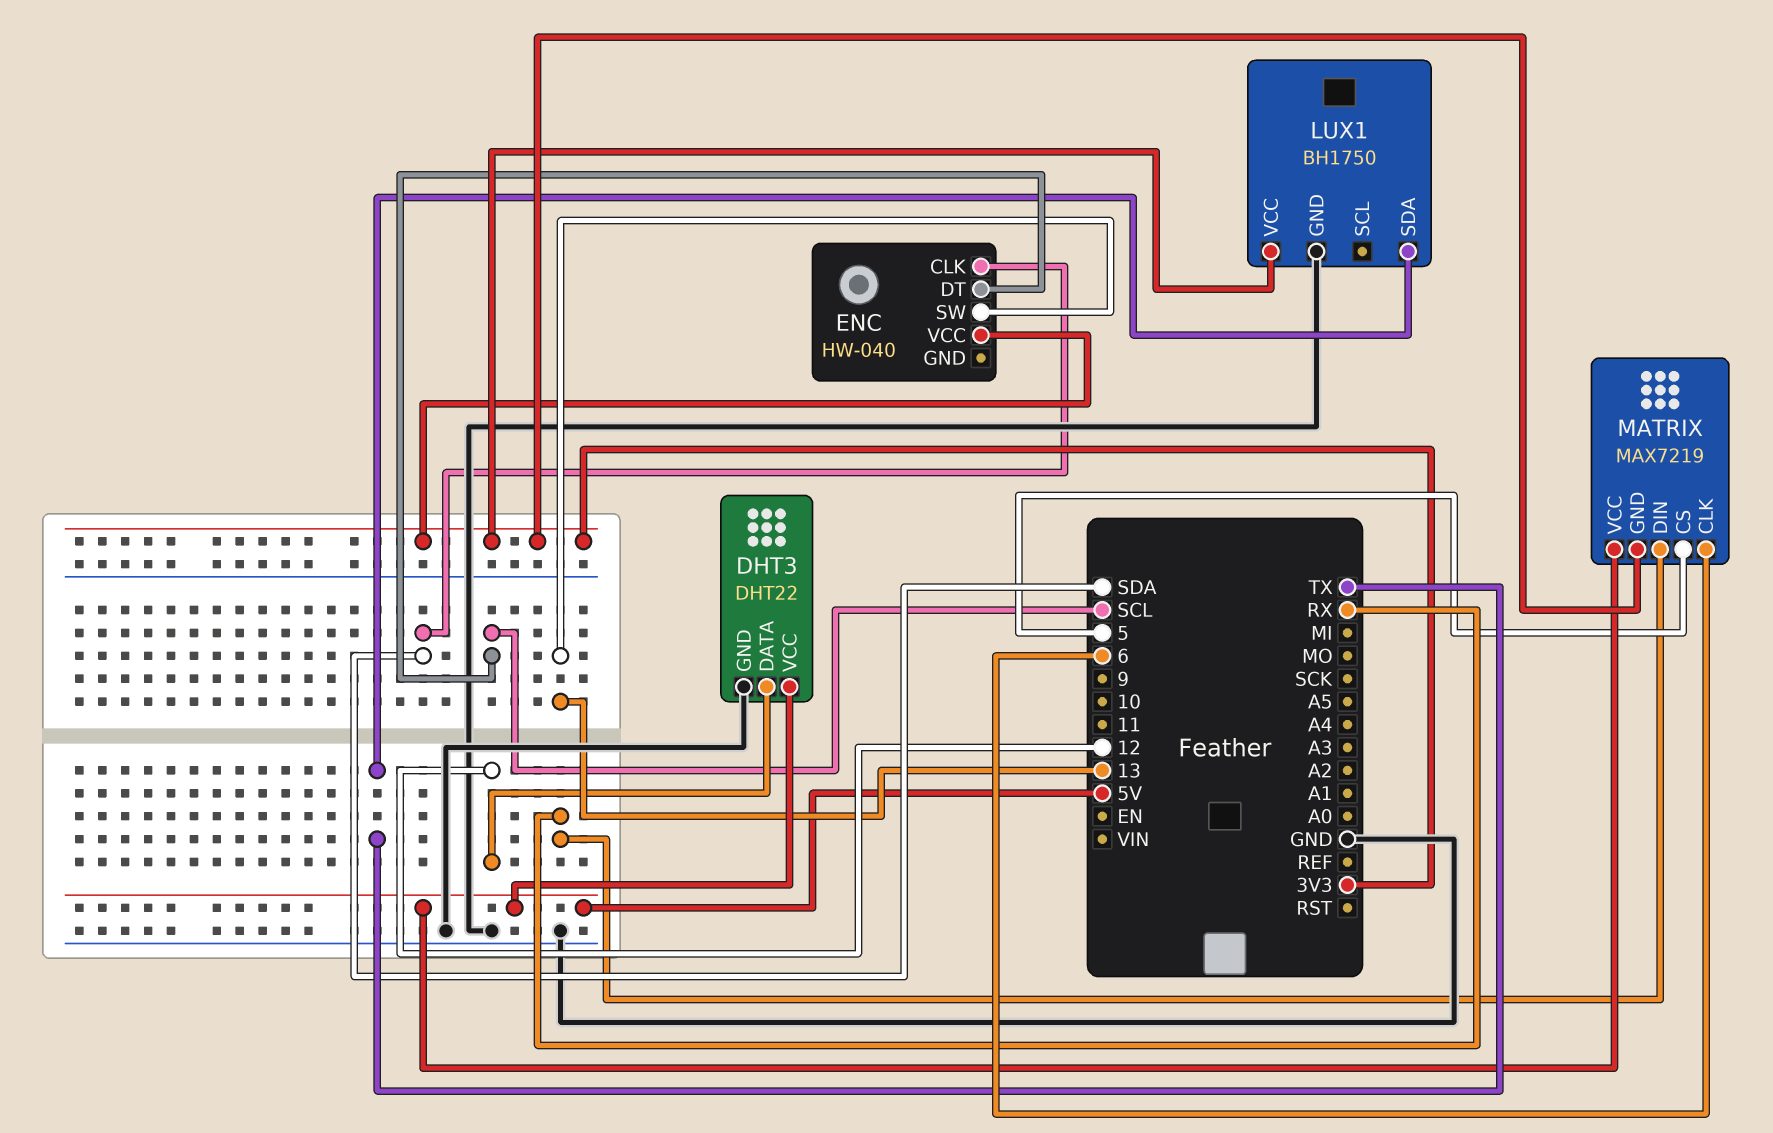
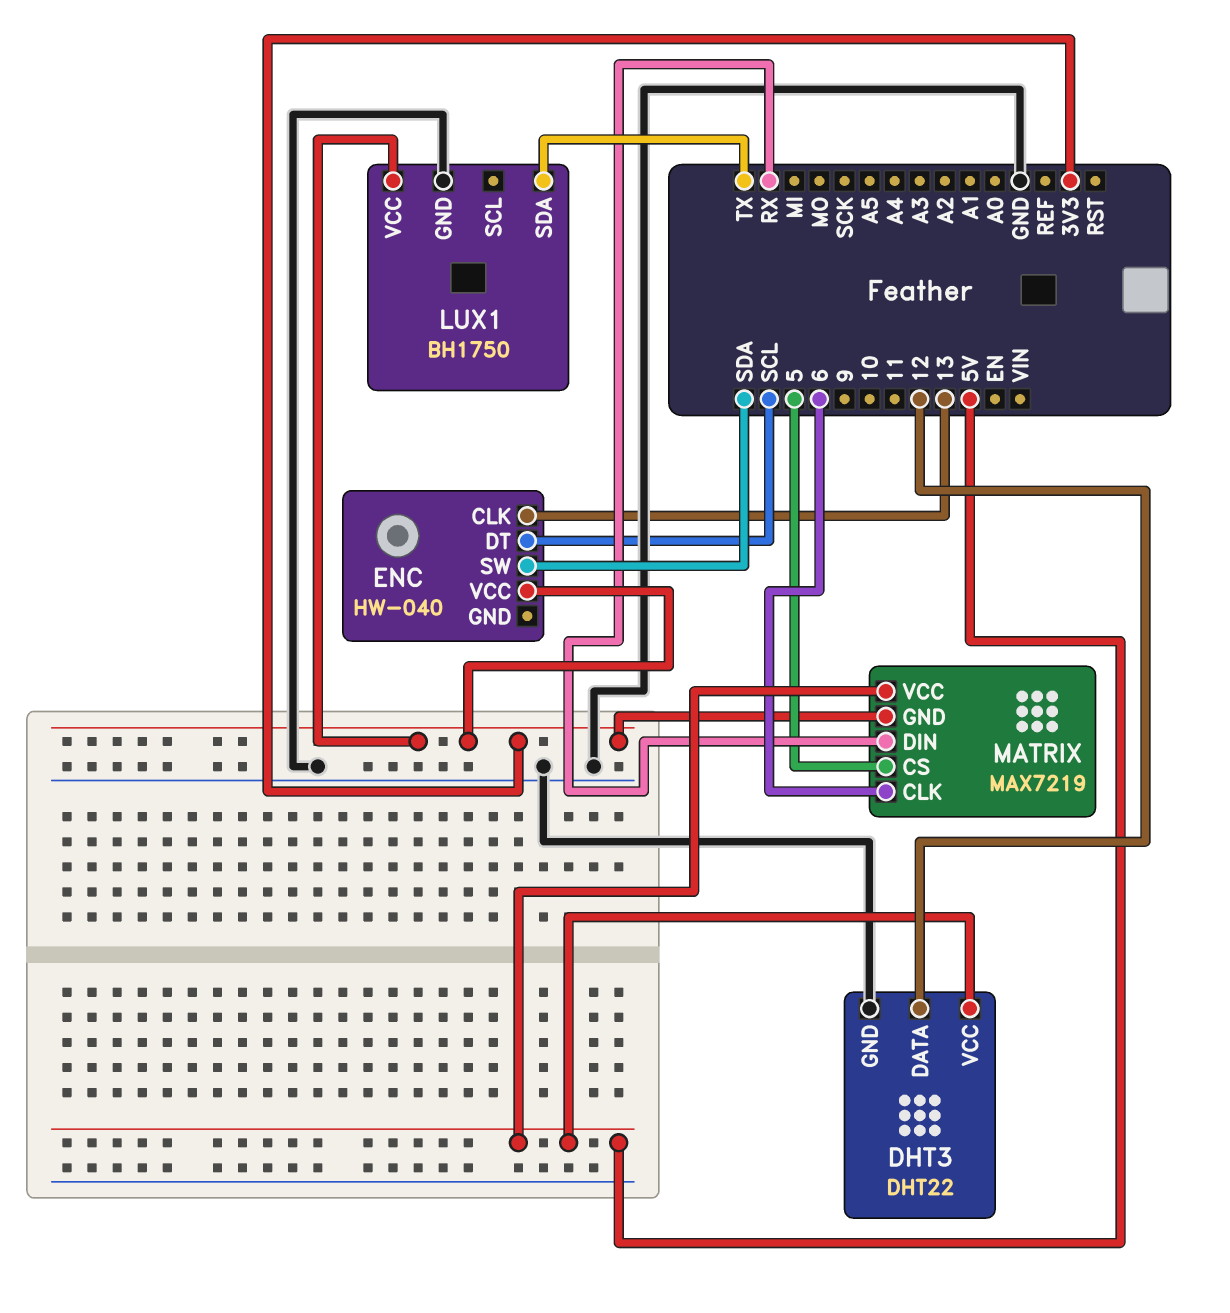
ENC pin CLK: SDA -> 13
ENC pin SW: 13 -> SDA

